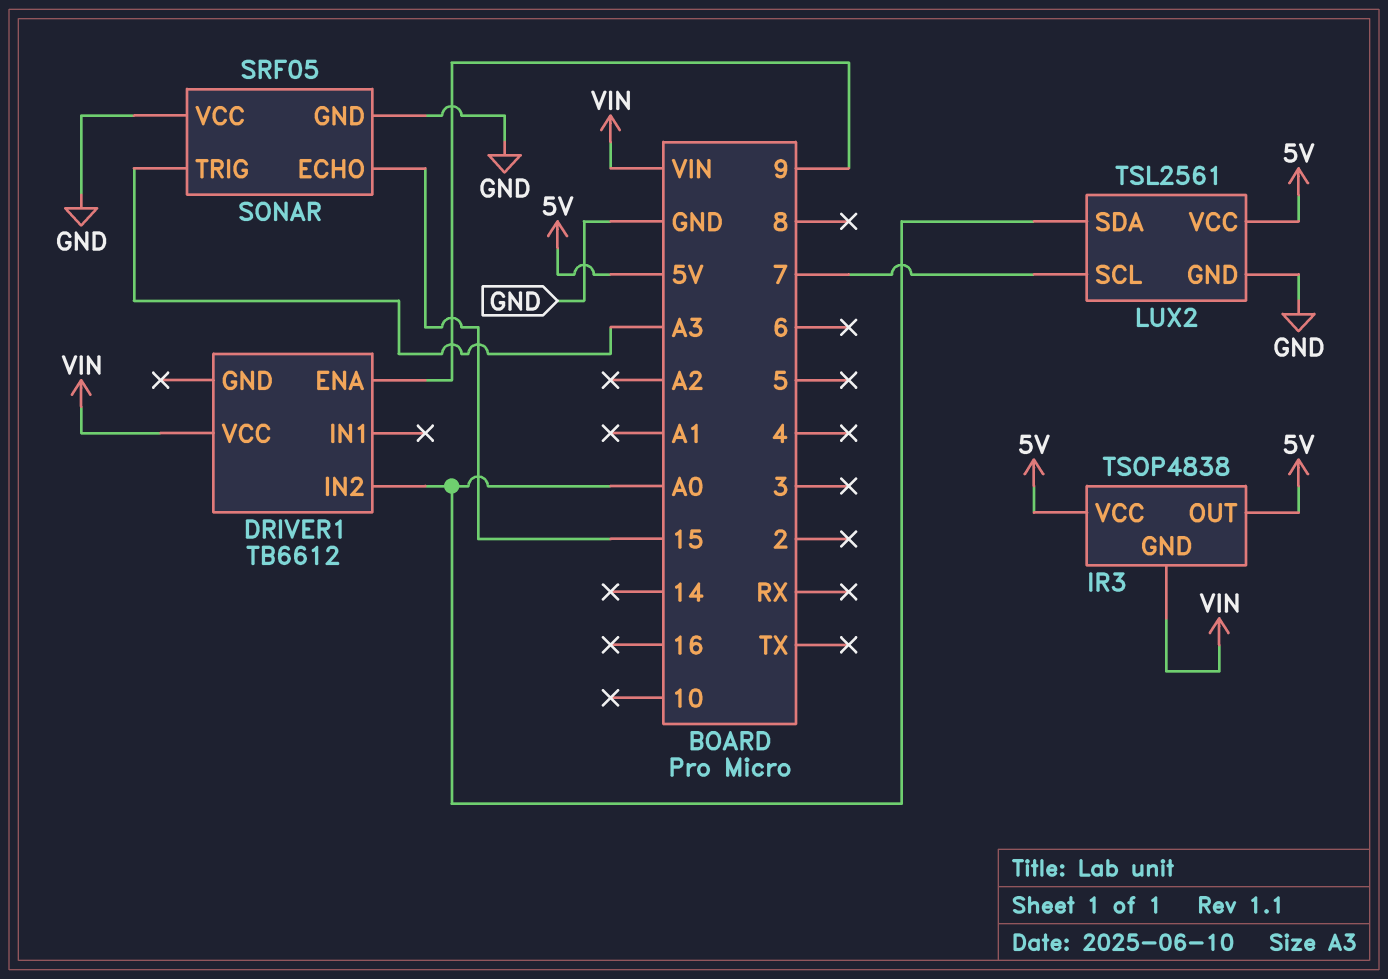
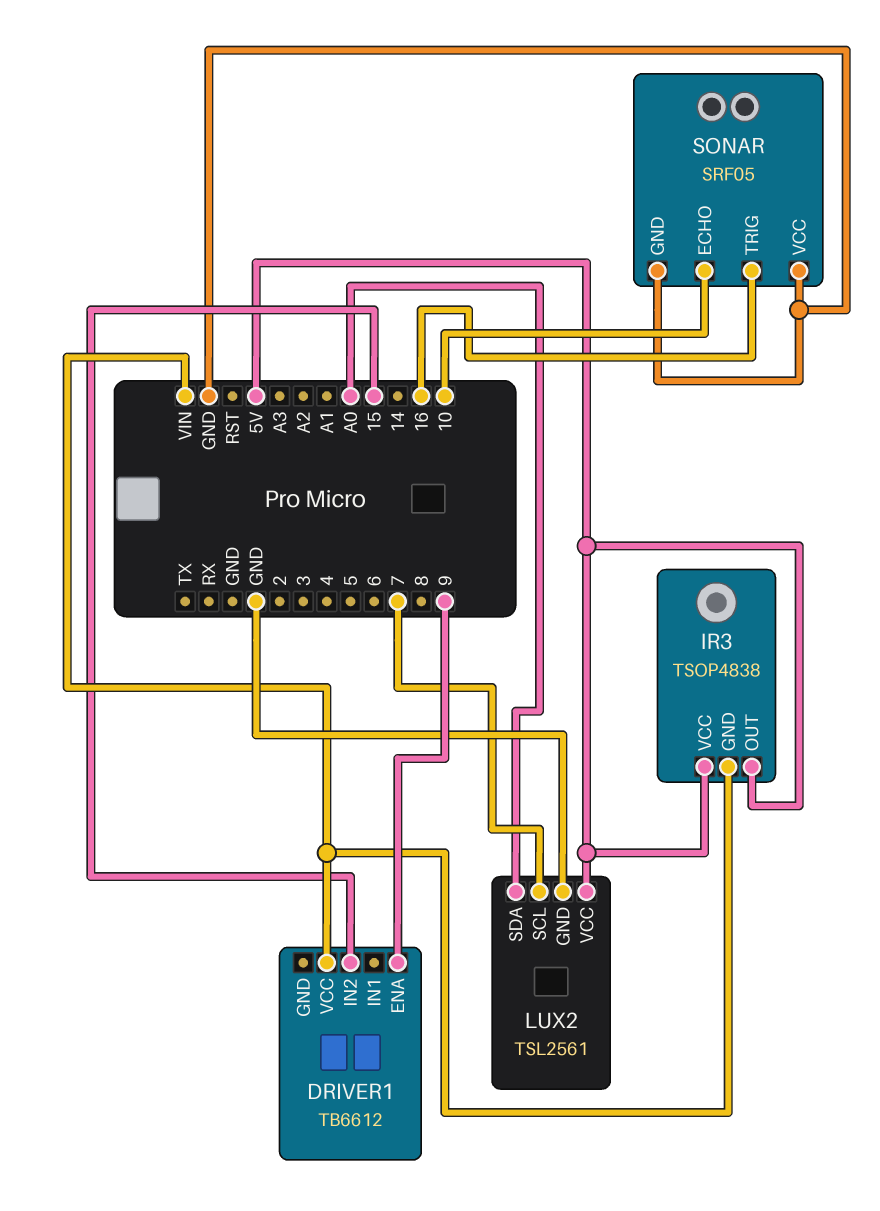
DRIVER1 pin IN2: A0 -> 15
SONAR pin ECHO: 15 -> 10
SONAR pin TRIG: A3 -> 16

